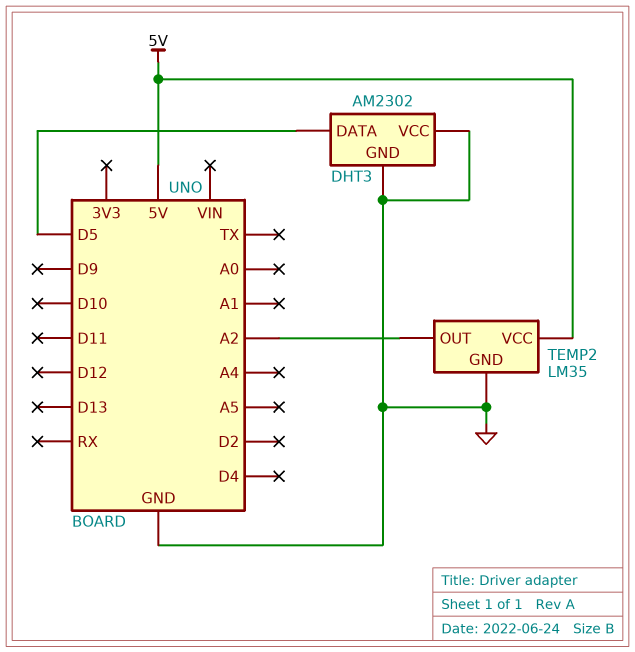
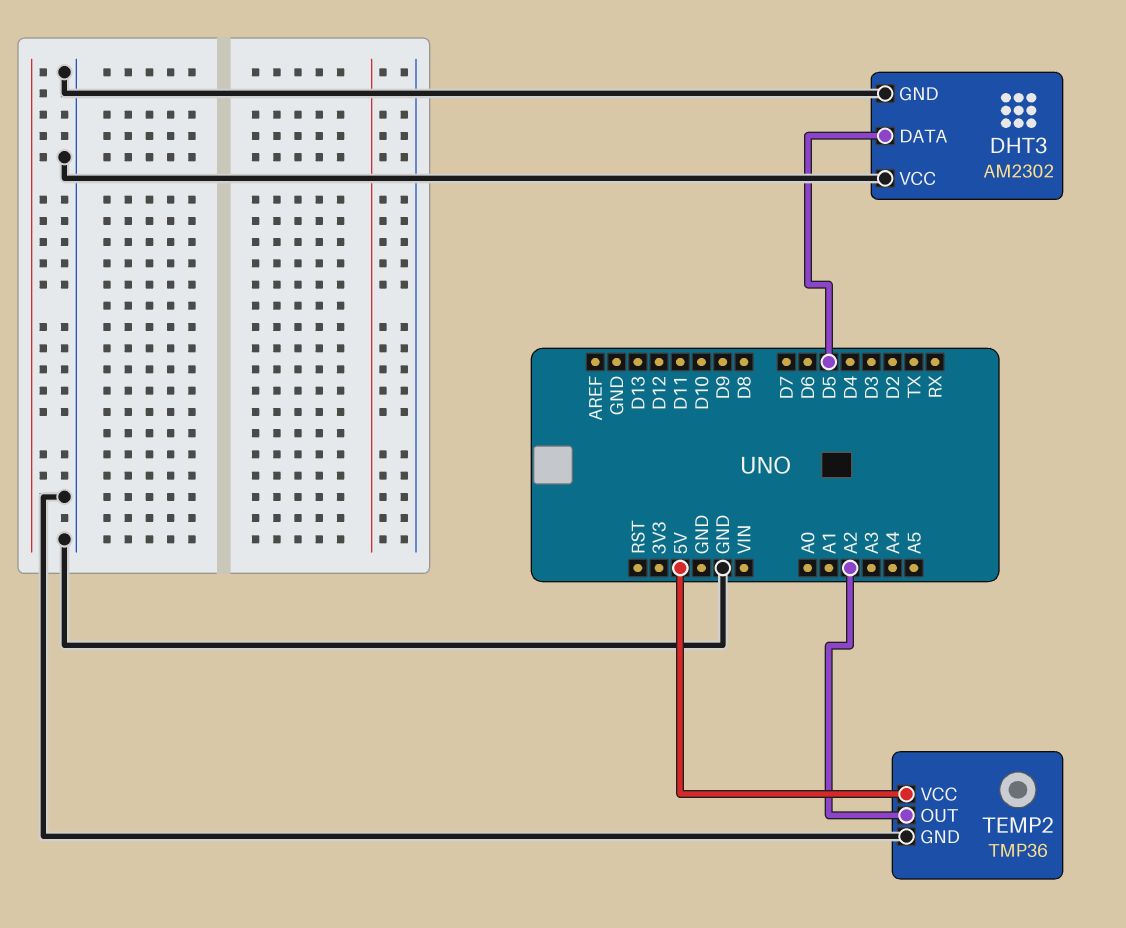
TEMP2: LM35 -> TMP36

